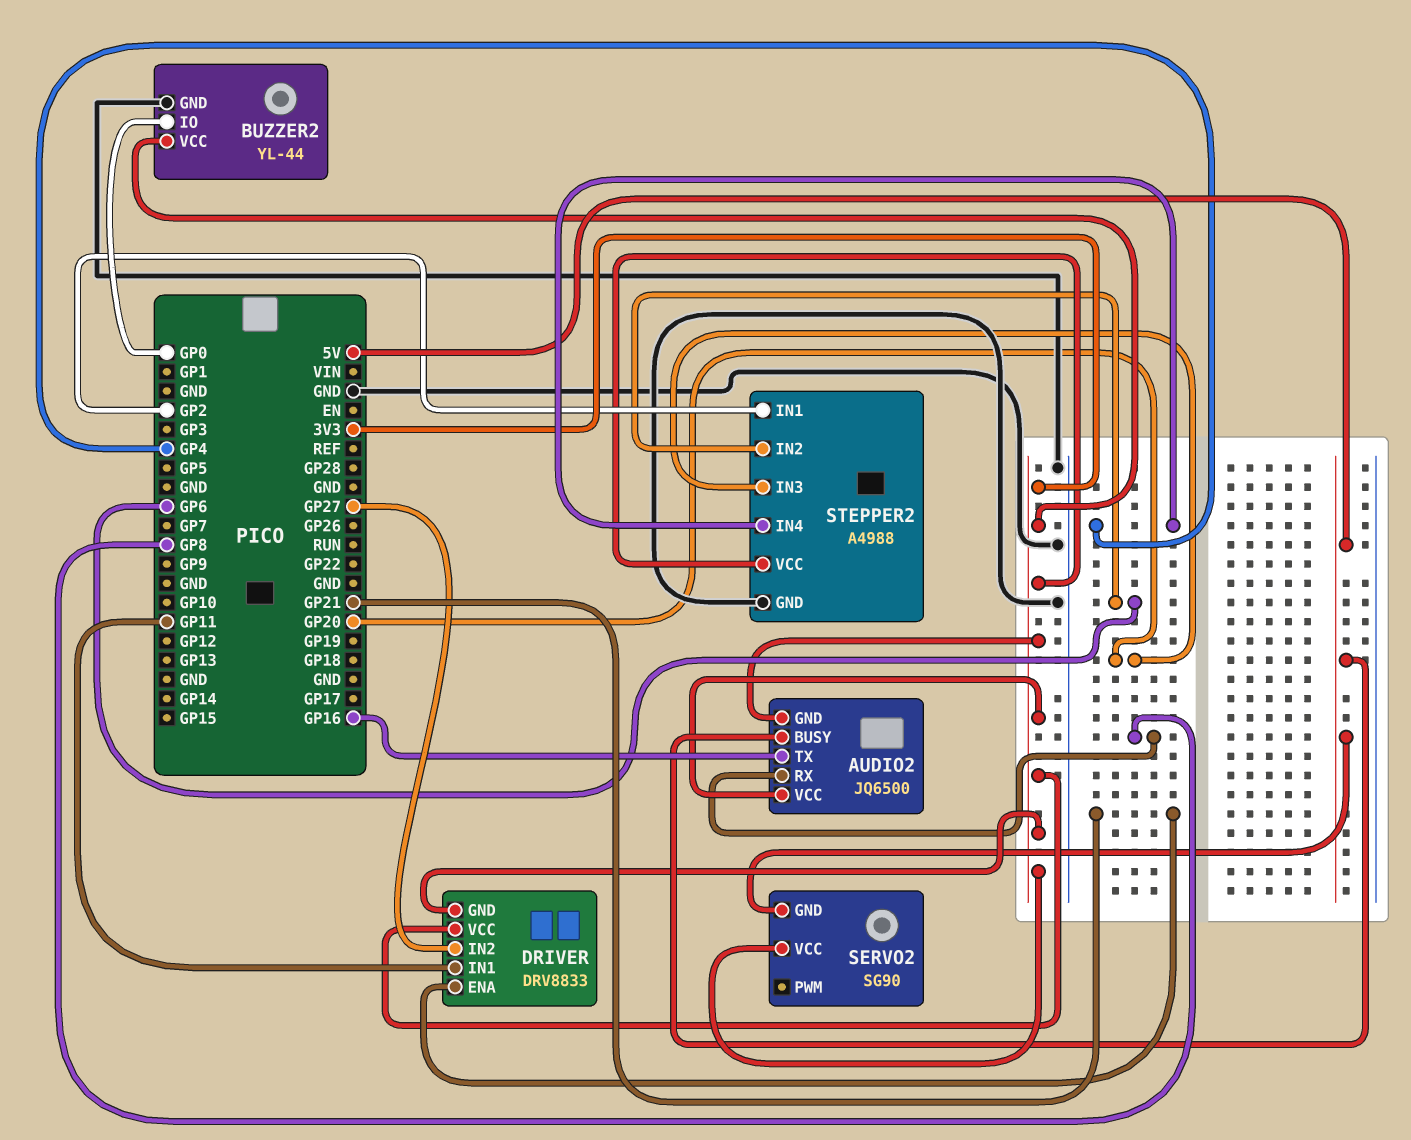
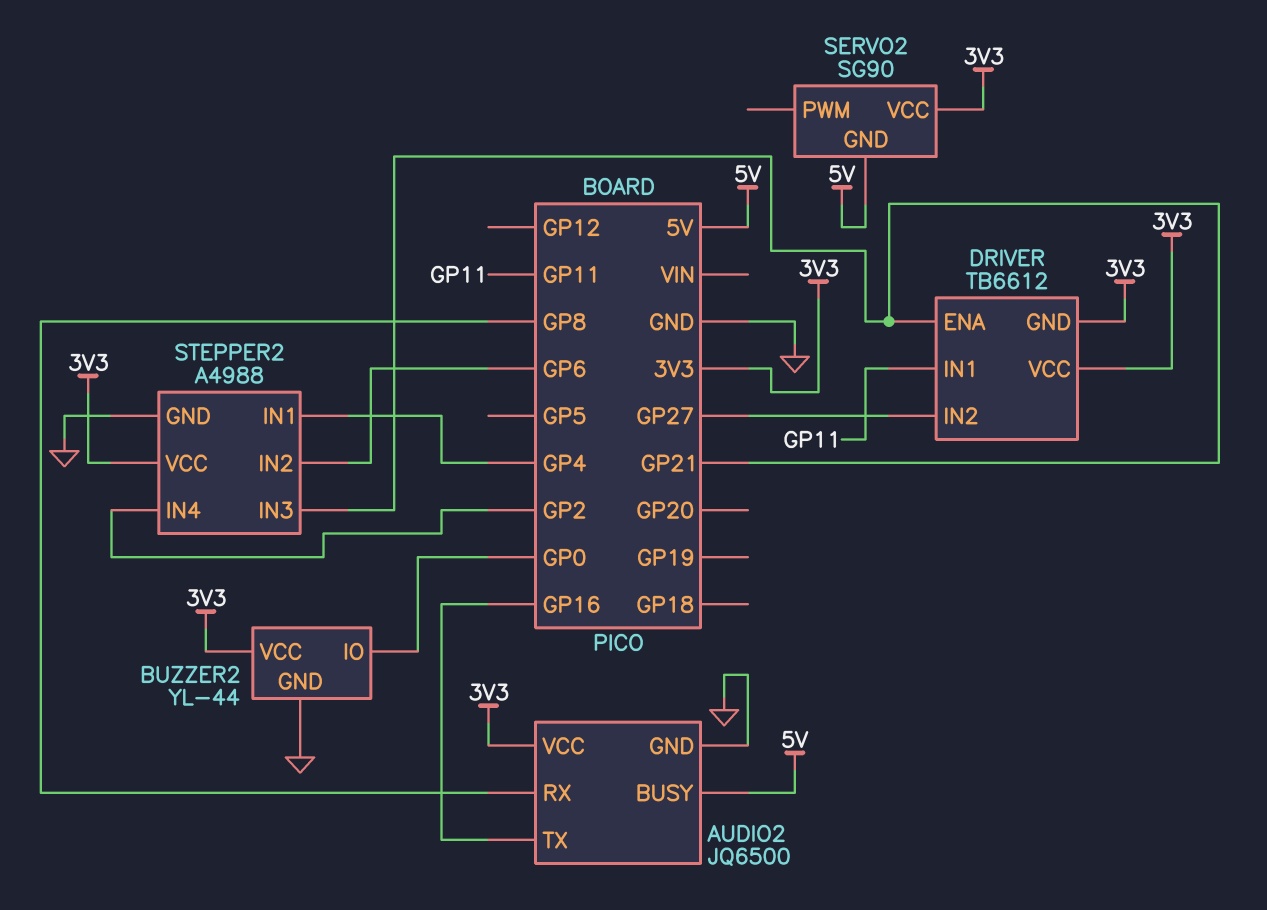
AUDIO2 pin GND: 3V3 -> GND
DRIVER: DRV8833 -> TB6612
STEPPER2 pin IN1: GP2 -> GP4
STEPPER2 pin IN3: GP20 -> GP21
STEPPER2 pin IN4: GP4 -> GP2

